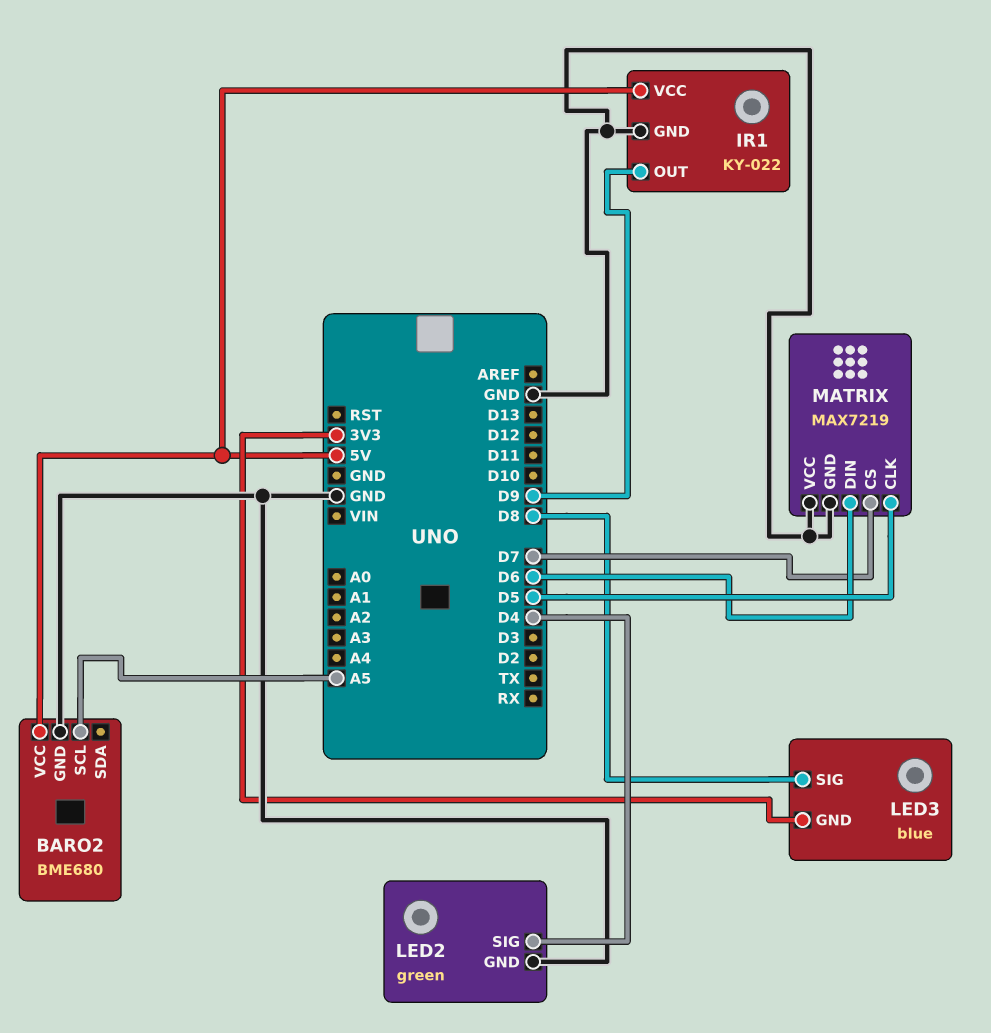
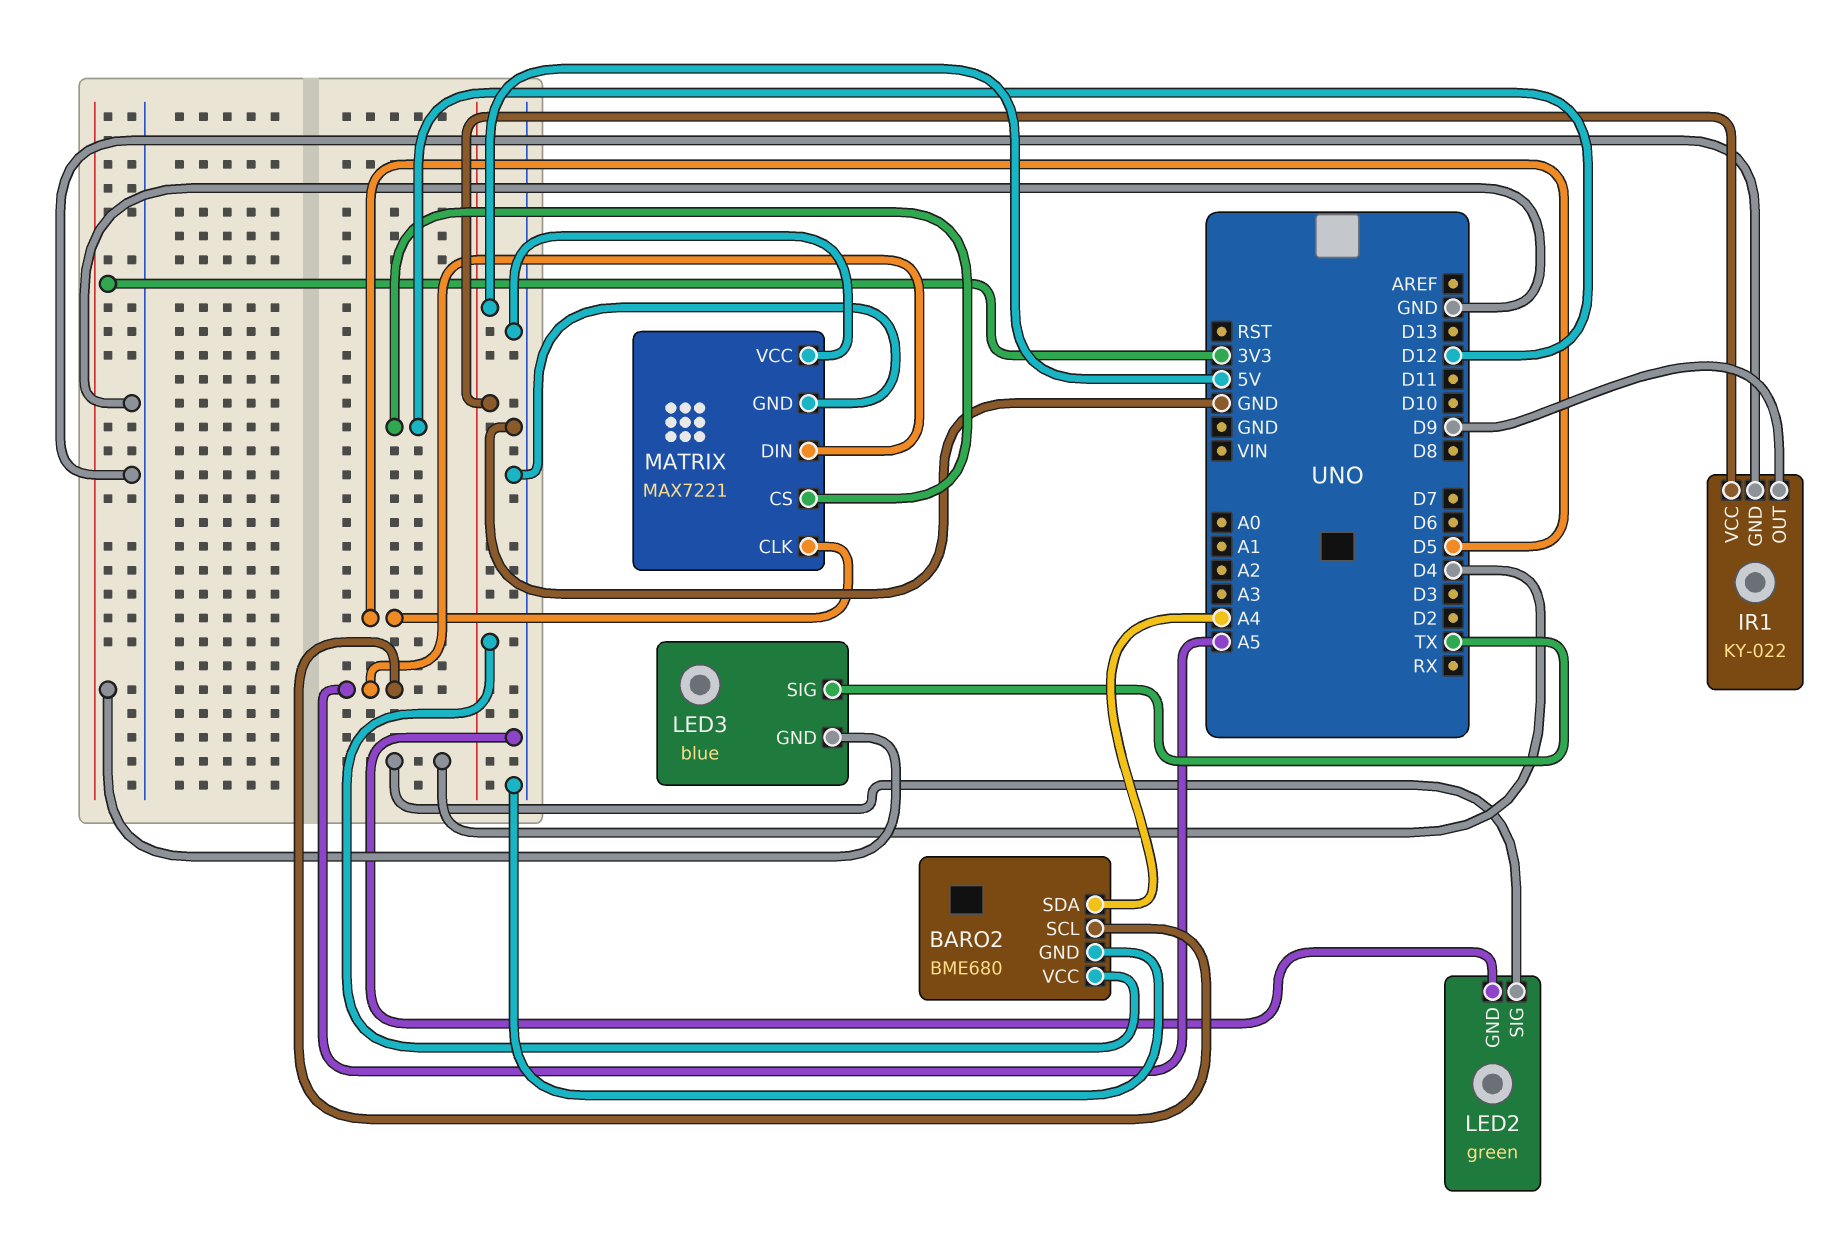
BARO2 pin SDA: none -> A4
LED3 pin SIG: D8 -> TX
MATRIX: MAX7219 -> MAX7221
MATRIX pin CS: D7 -> D12
MATRIX pin DIN: D6 -> A5

